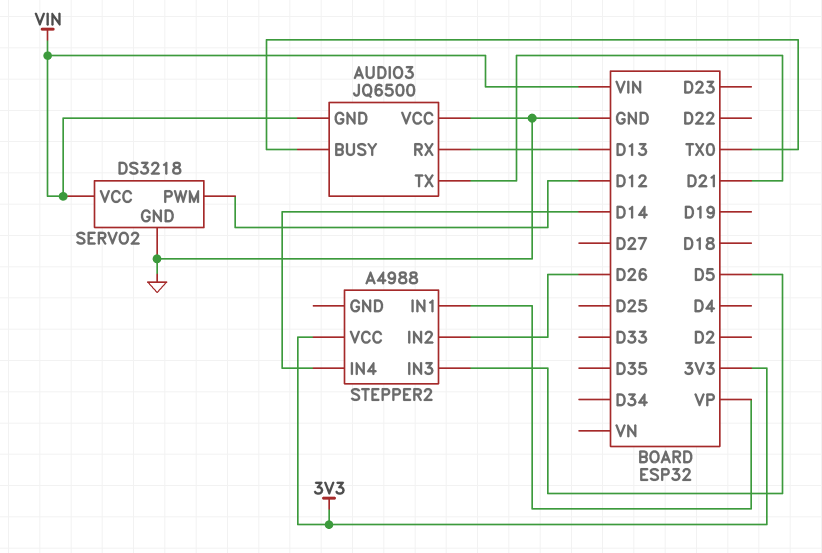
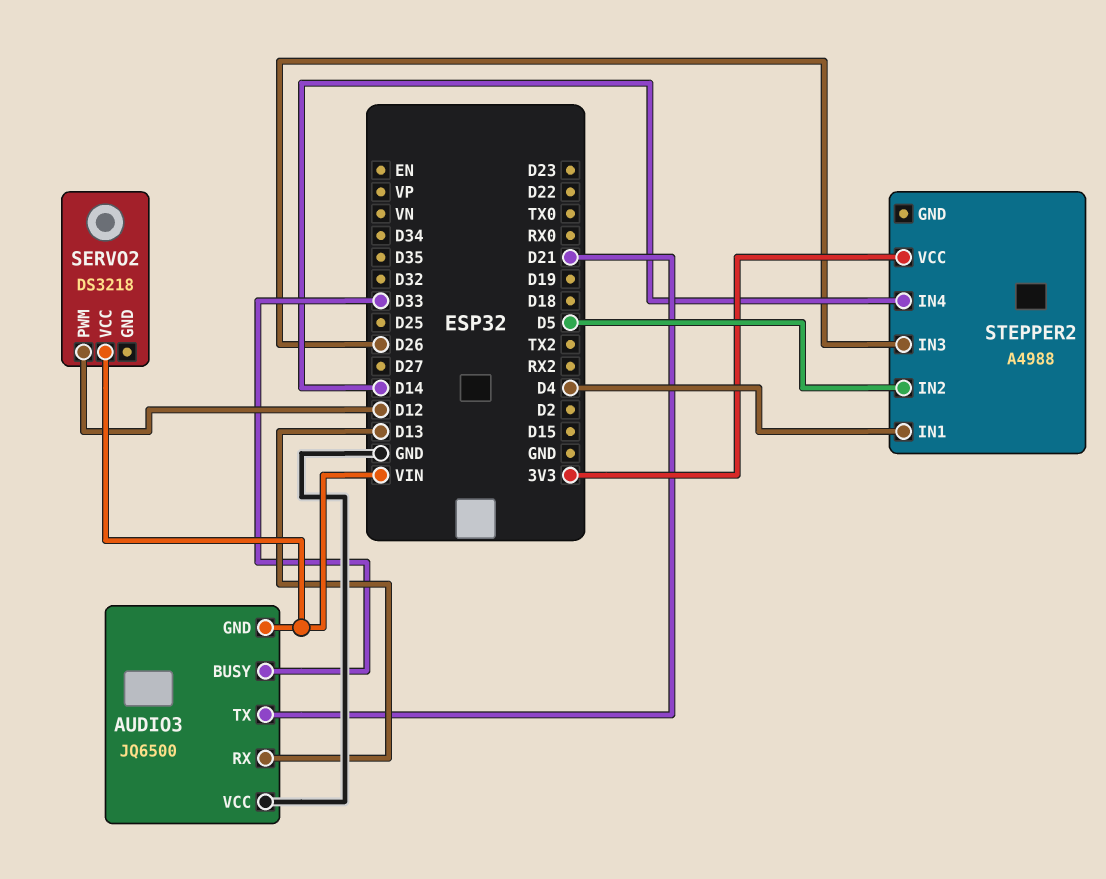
AUDIO3 pin BUSY: TX0 -> D33
SERVO2 pin GND: GND -> none
STEPPER2 pin IN1: VP -> D4
STEPPER2 pin IN2: D26 -> D5
STEPPER2 pin IN3: D5 -> D26

